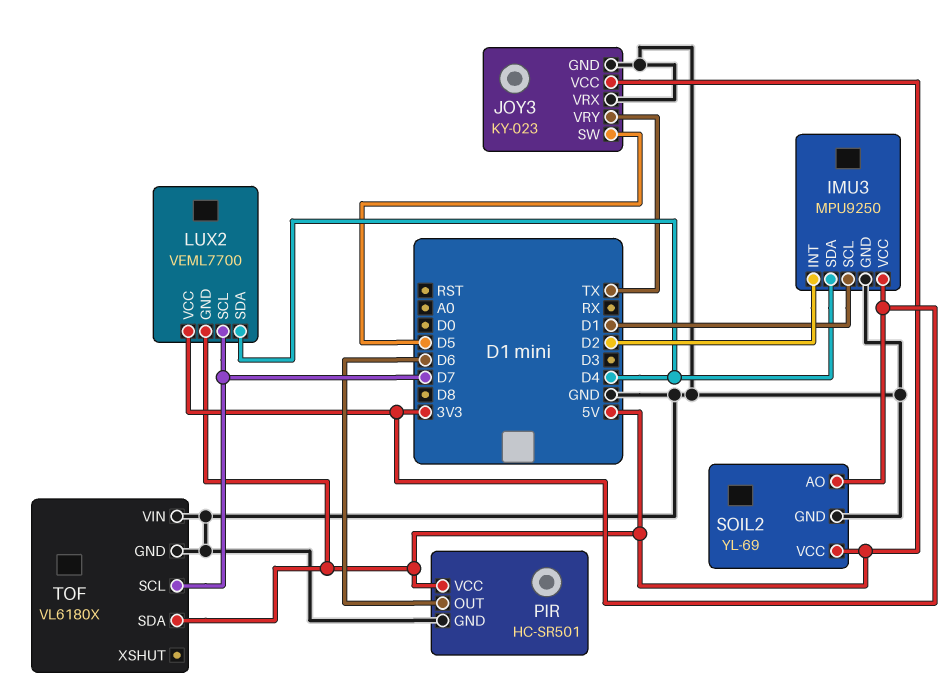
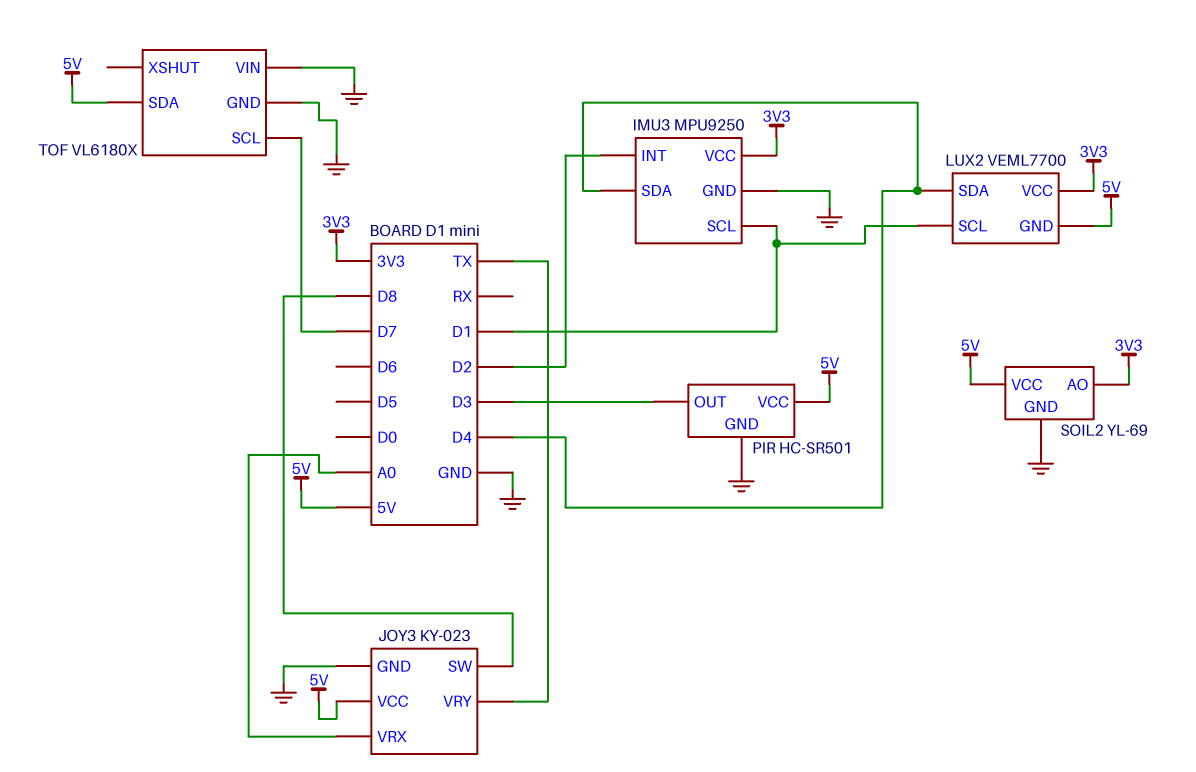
JOY3 pin SW: D5 -> D8
JOY3 pin VRX: GND -> A0
LUX2 pin SCL: D7 -> D1
PIR pin OUT: D6 -> D3

